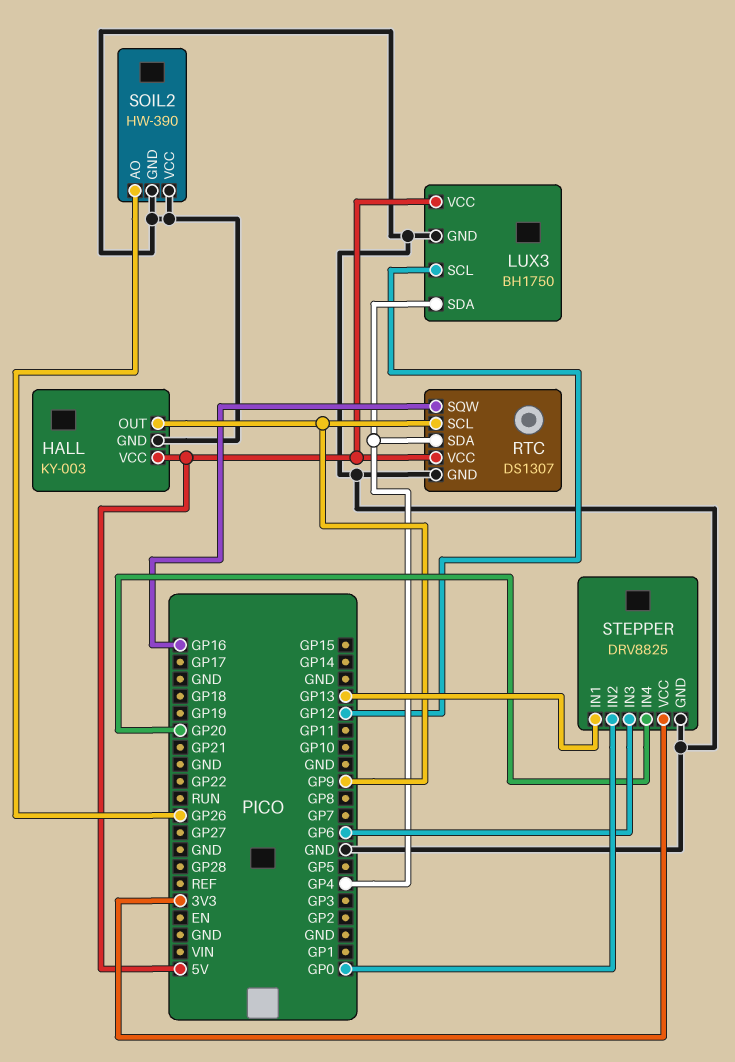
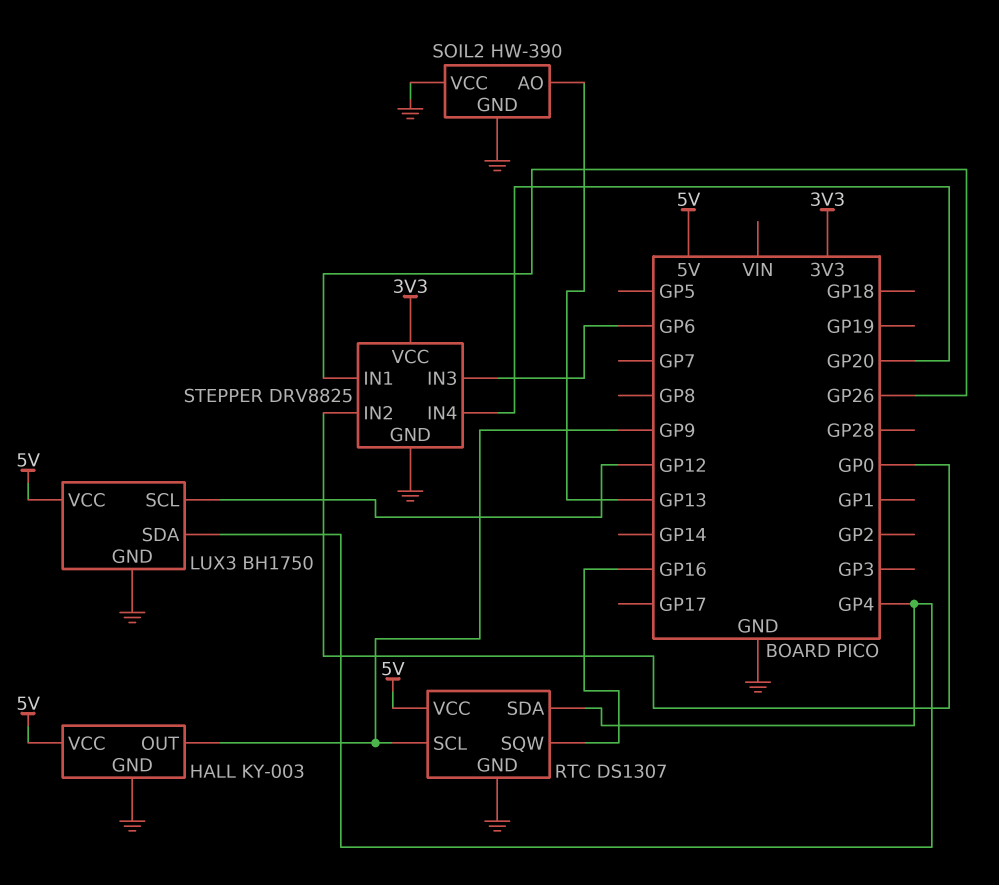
SOIL2 pin AO: GP26 -> GP13
STEPPER pin IN1: GP13 -> GP26

